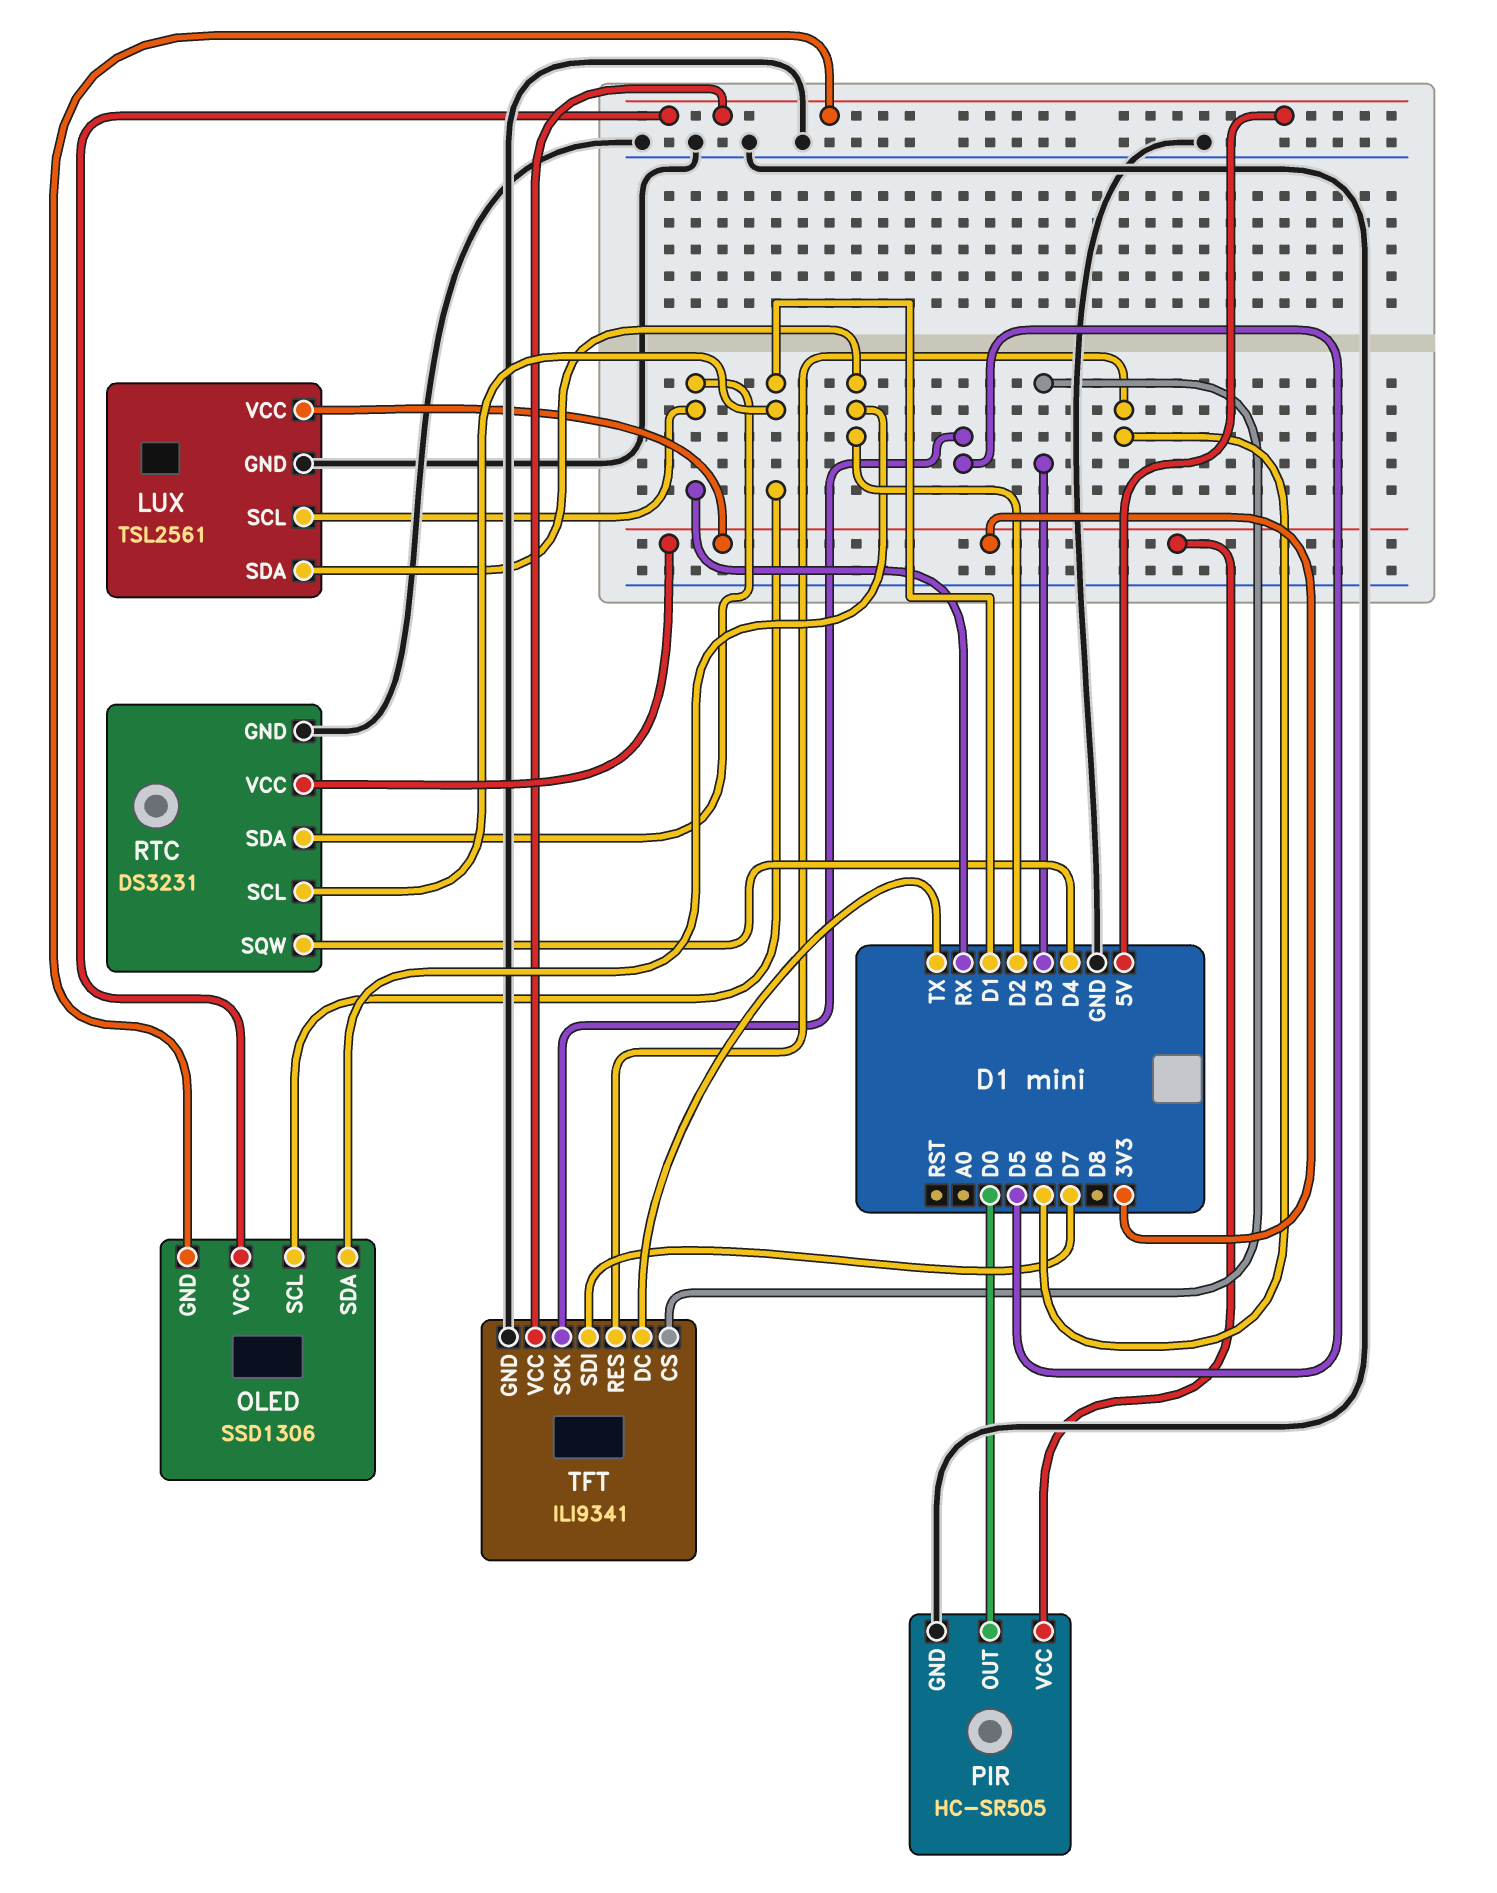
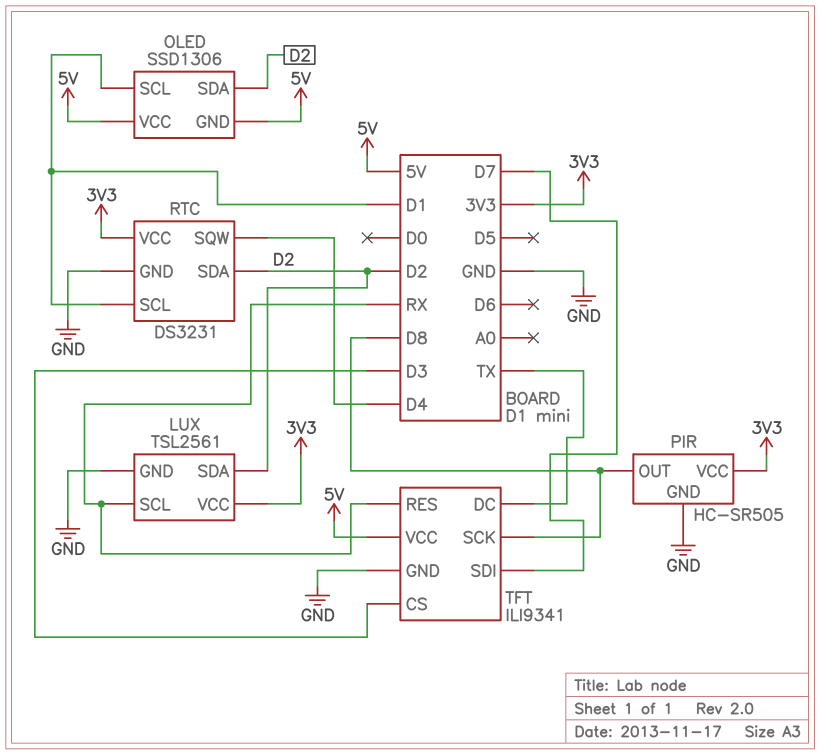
PIR pin OUT: D0 -> D8
RTC pin SDA: RX -> D2
TFT pin RES: D6 -> RX
TFT pin SCK: D5 -> D8

